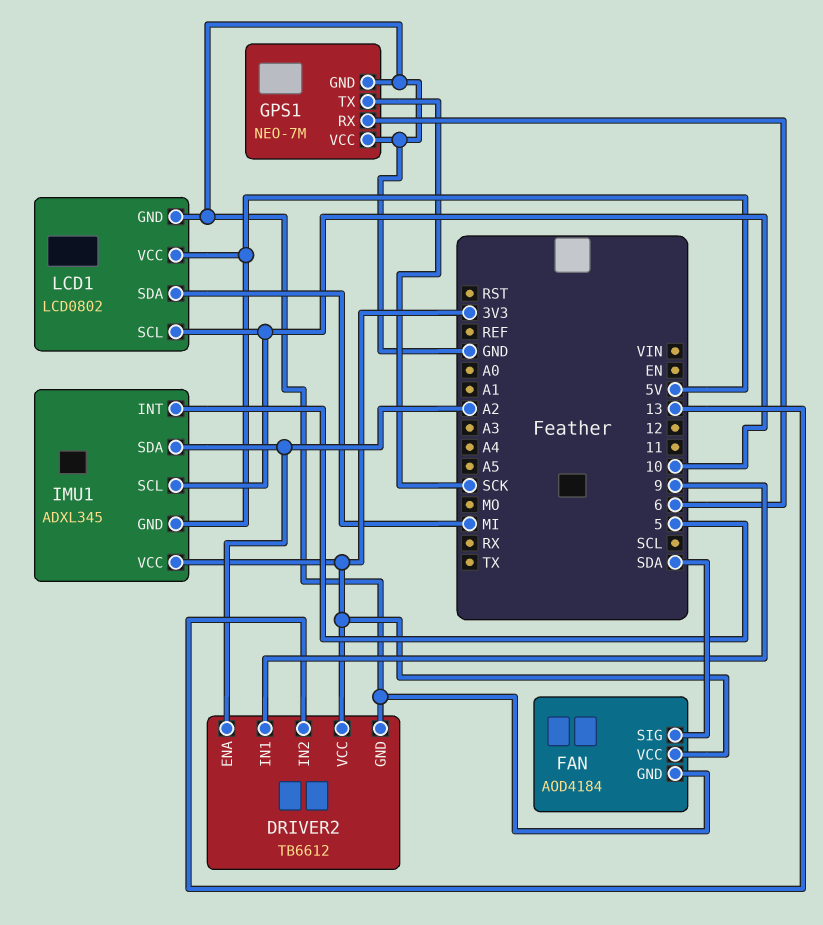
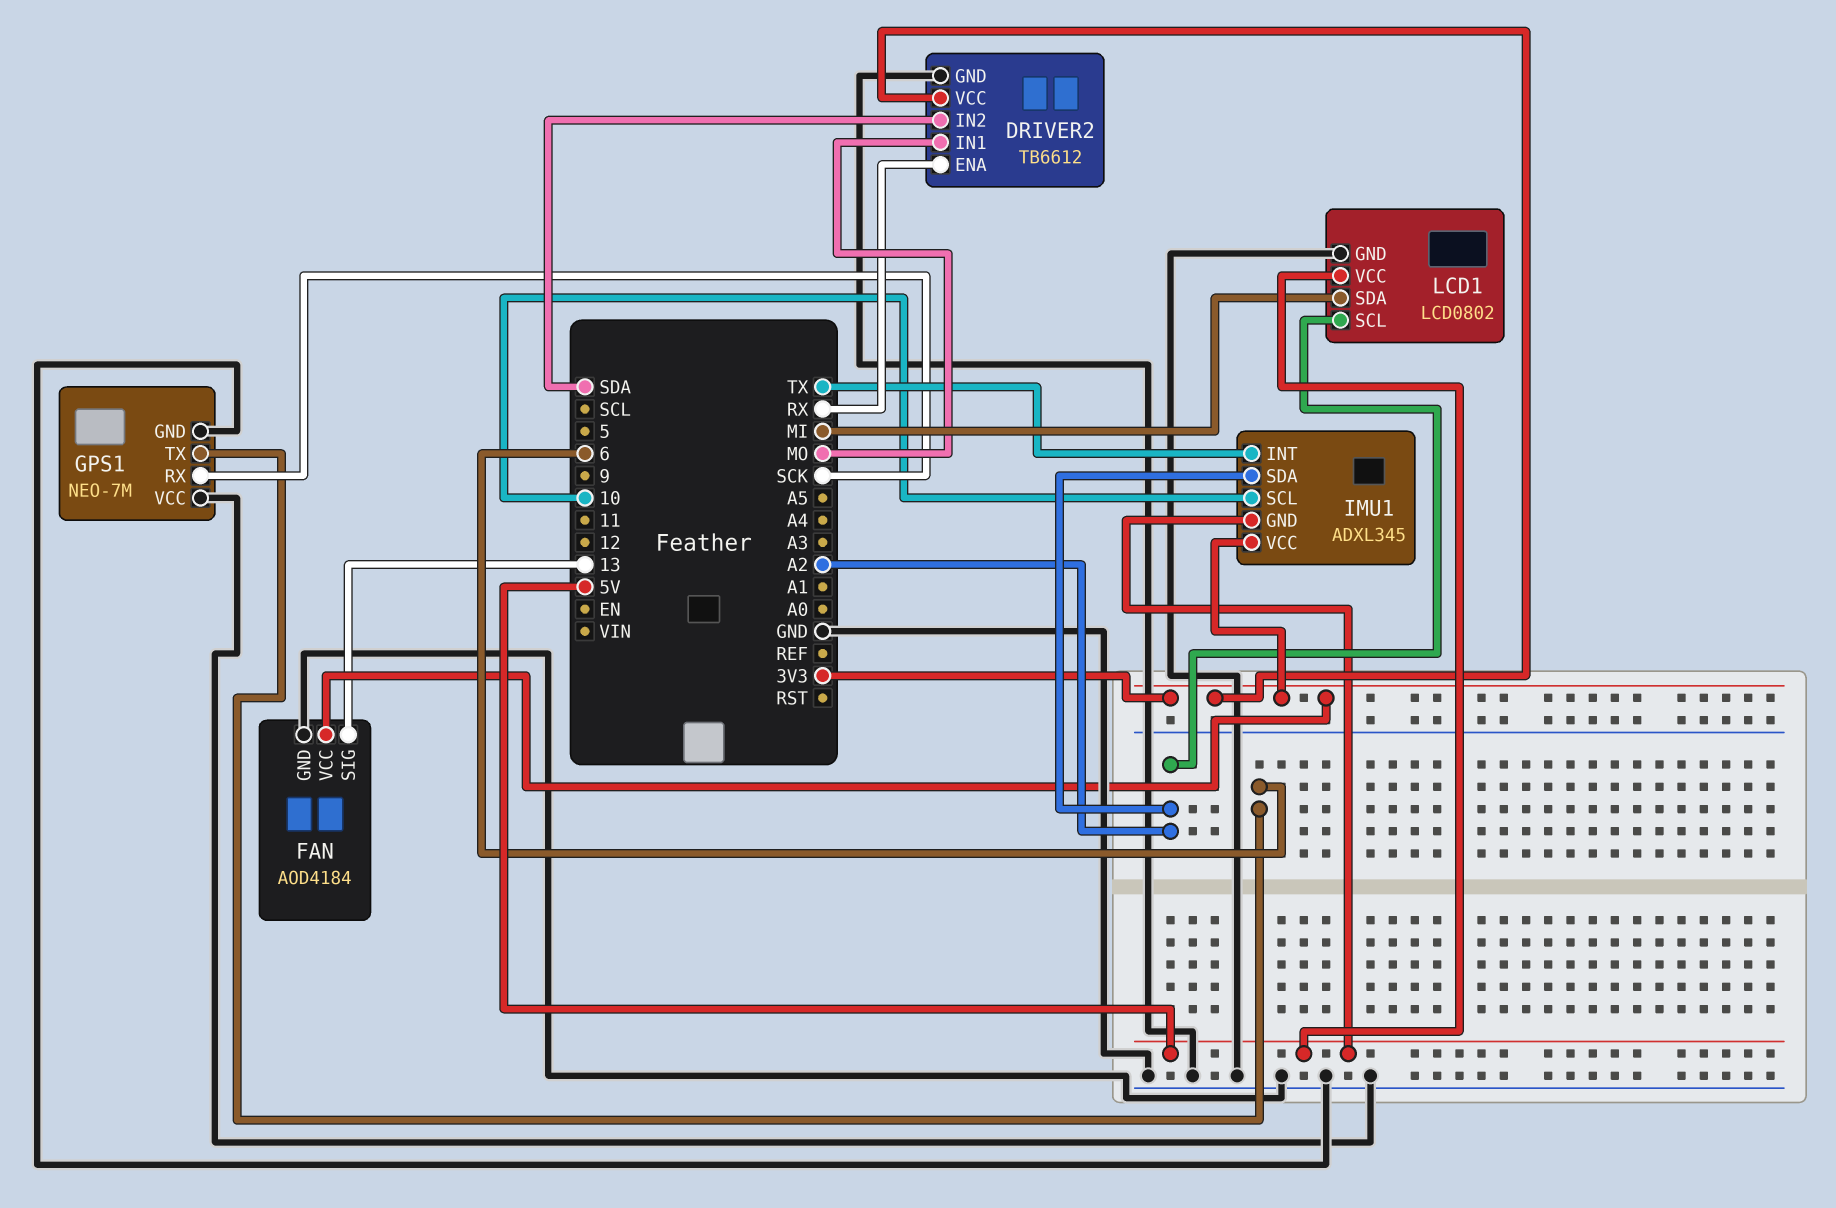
DRIVER2 pin ENA: A2 -> RX
DRIVER2 pin IN1: 9 -> MO
DRIVER2 pin IN2: 13 -> SDA
FAN pin SIG: SDA -> 13
GPS1 pin RX: 6 -> SCK
GPS1 pin TX: SCK -> 6
IMU1 pin INT: 5 -> TX
LCD1 pin SCL: 10 -> A2

